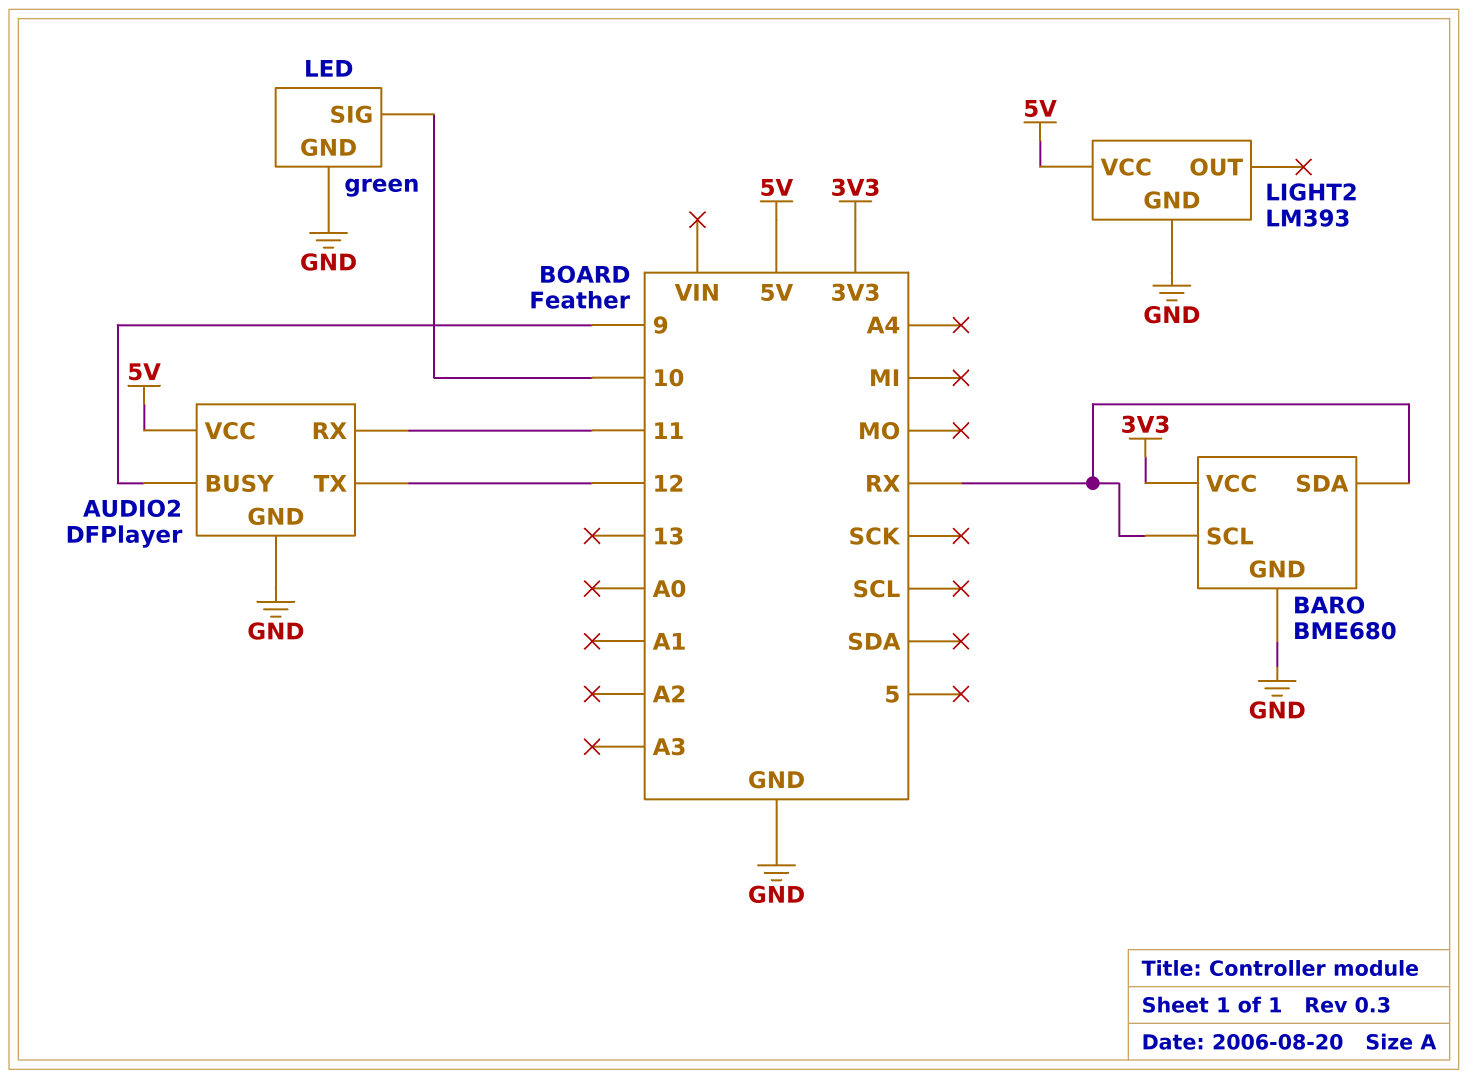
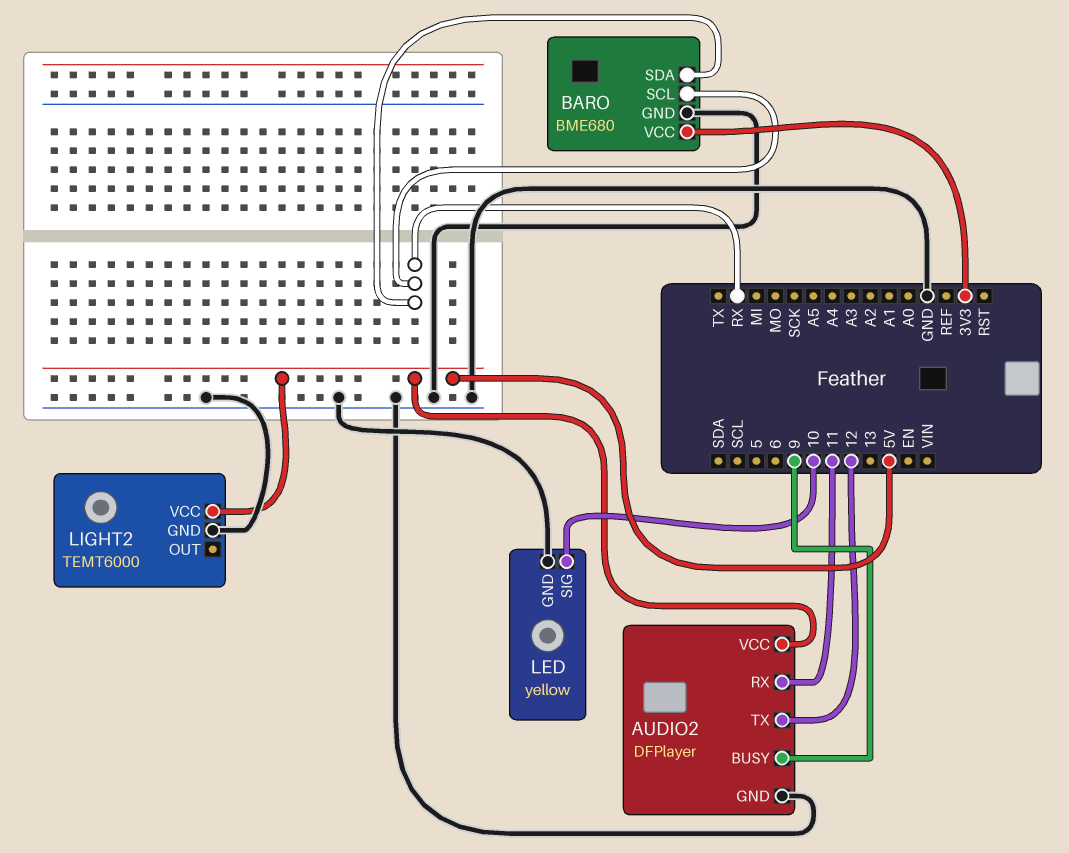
LED: green -> yellow
LIGHT2: LM393 -> TEMT6000

